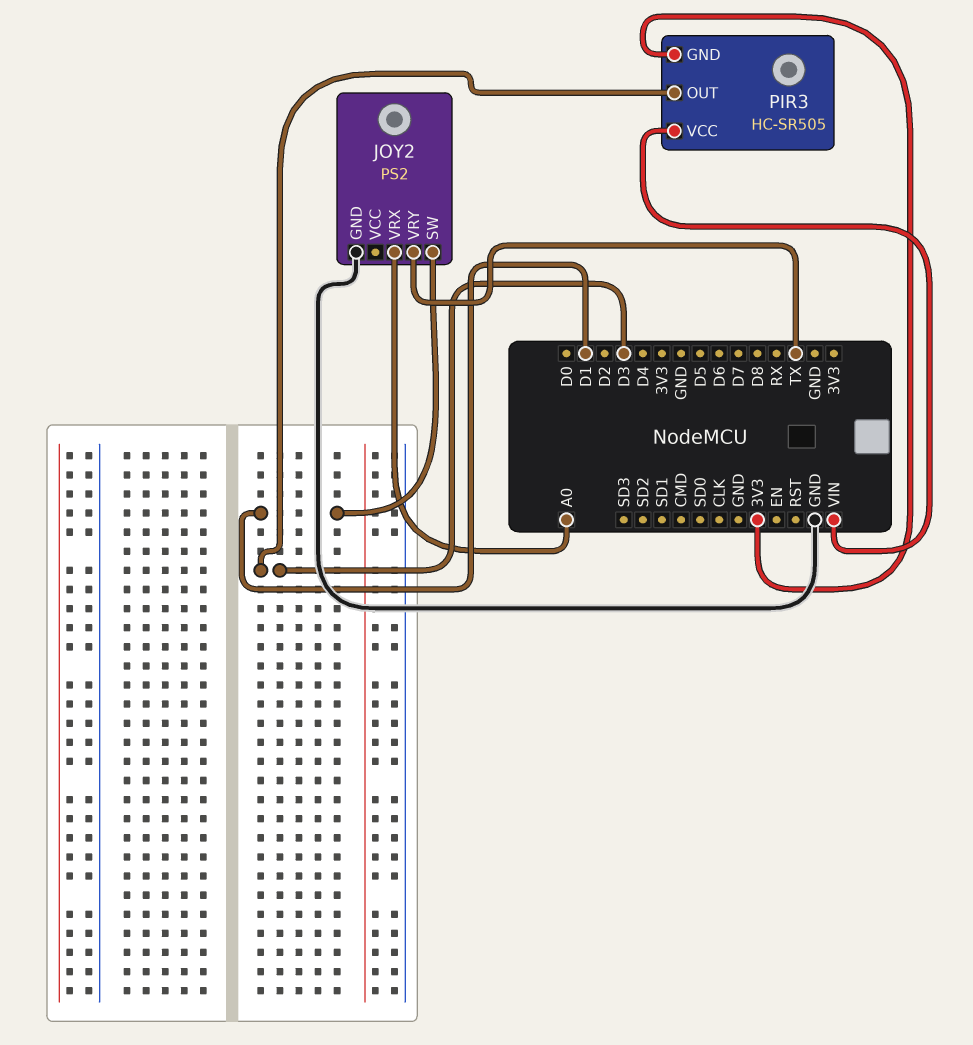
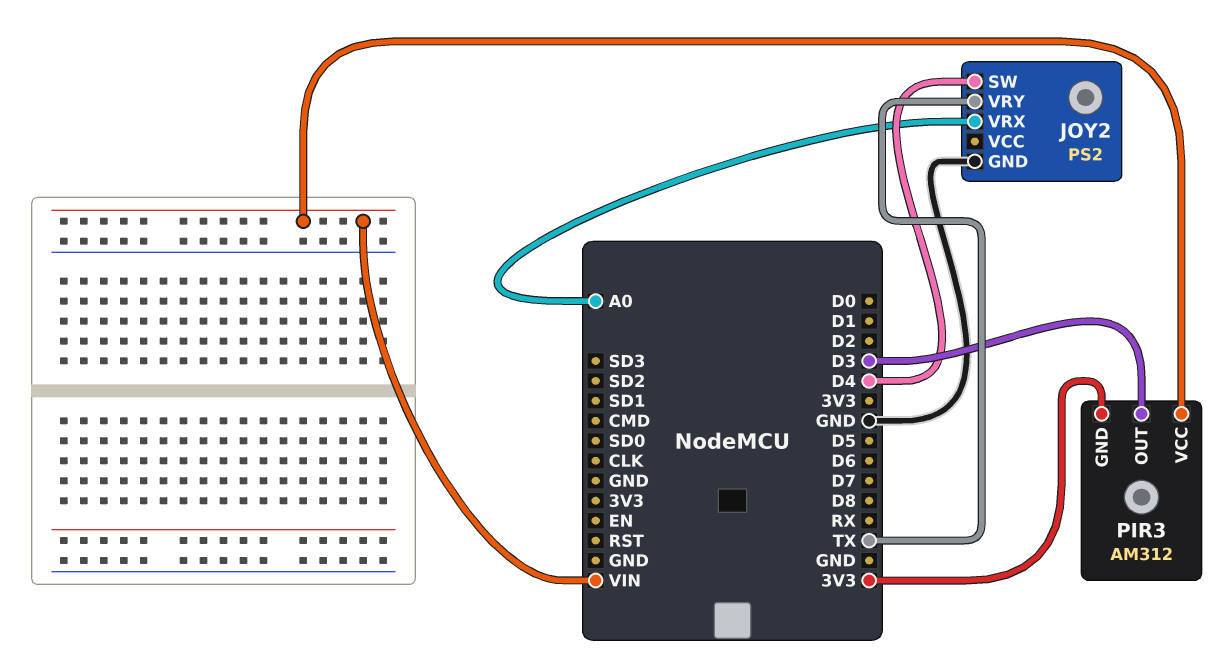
JOY2 pin SW: D1 -> D4
PIR3: HC-SR505 -> AM312

